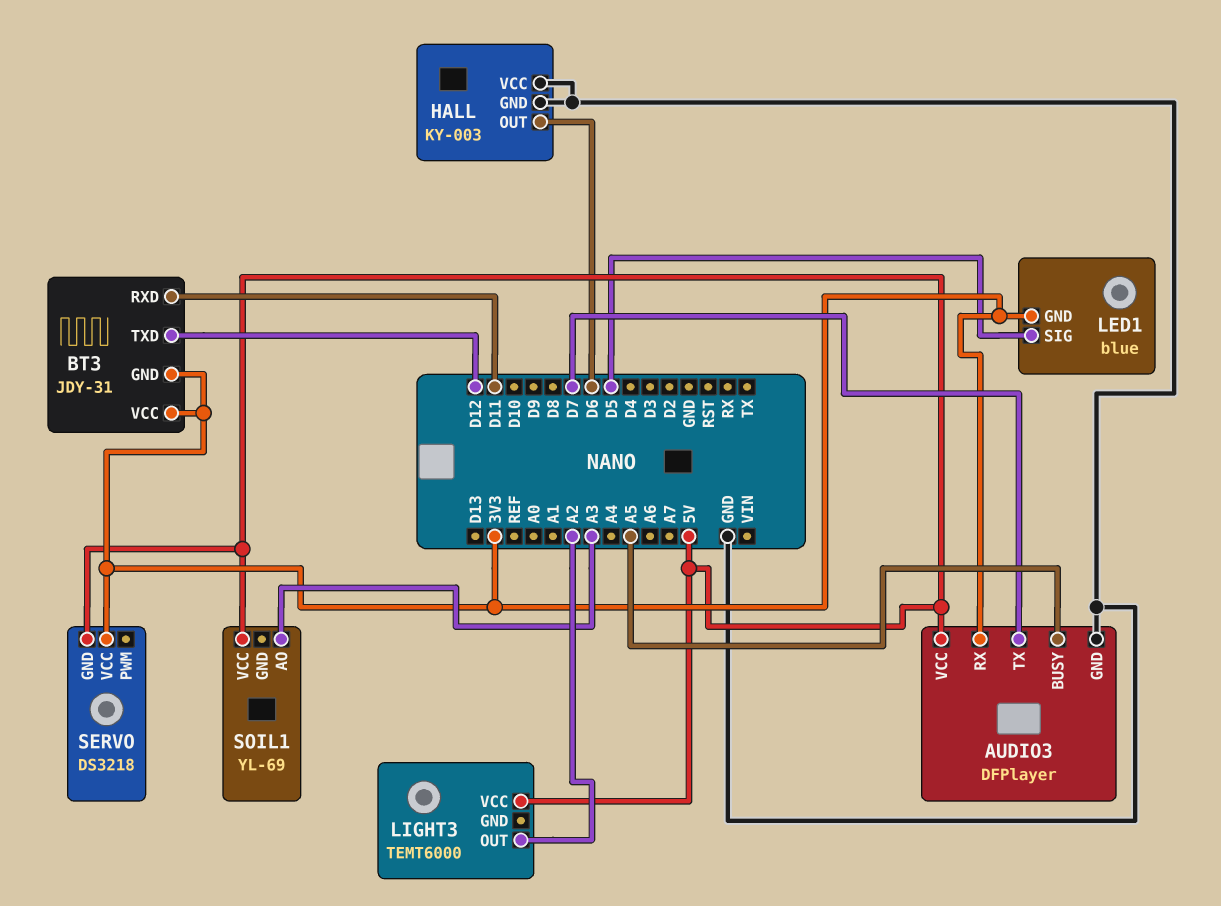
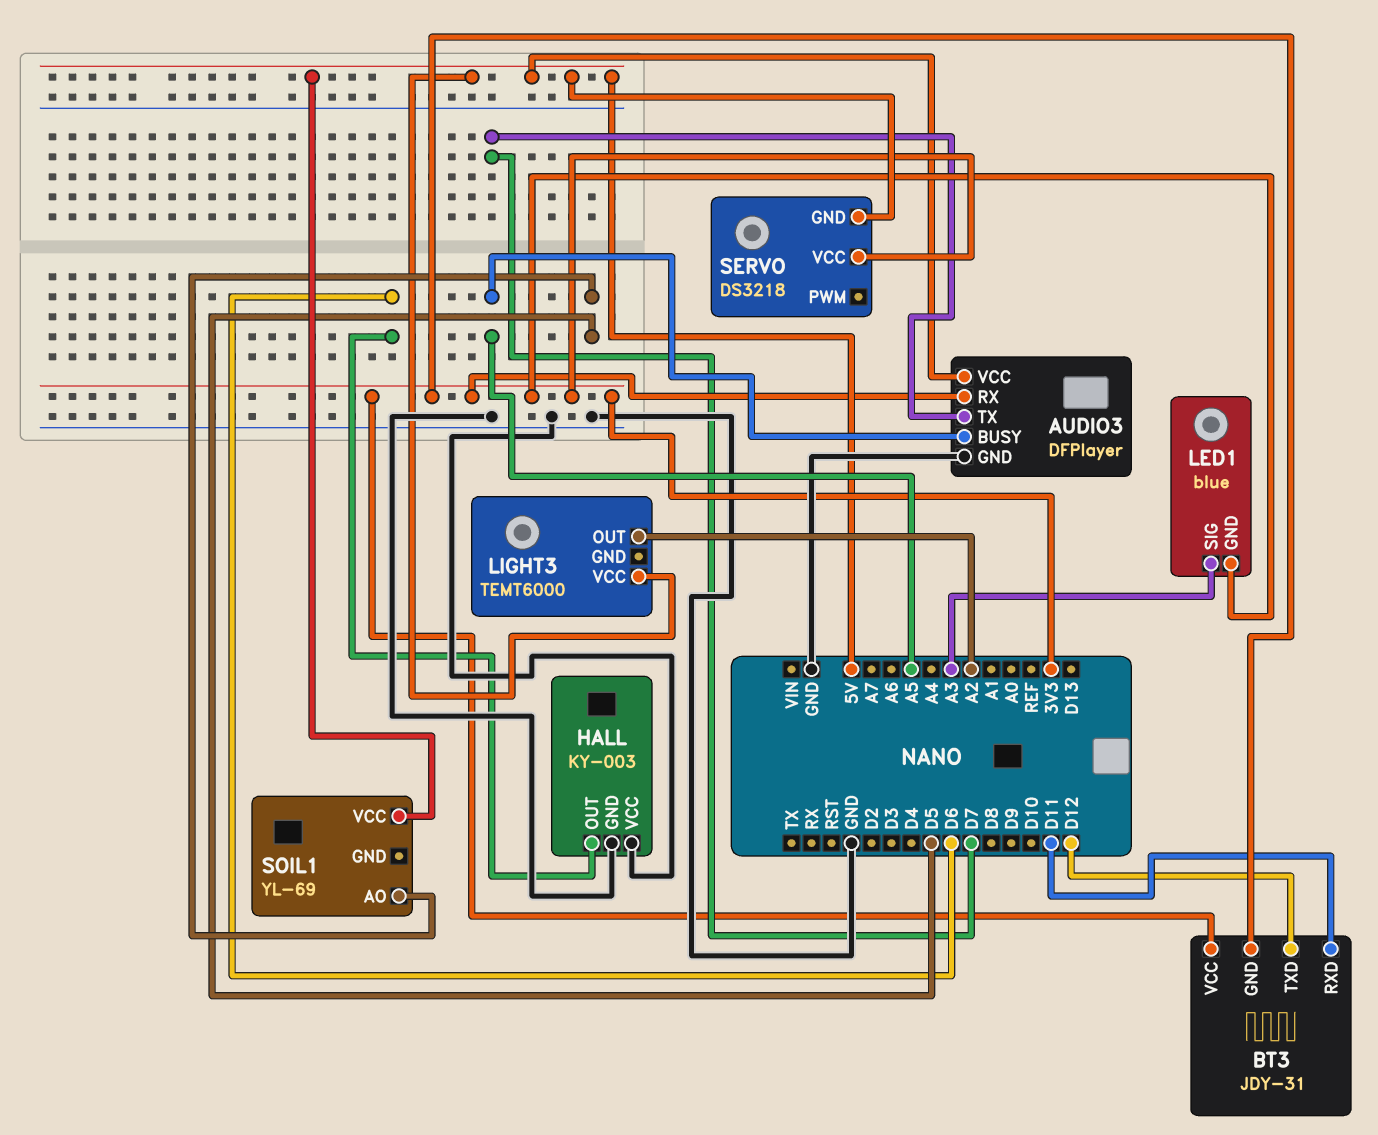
LED1 pin SIG: D5 -> A3
SOIL1 pin AO: A3 -> D5

